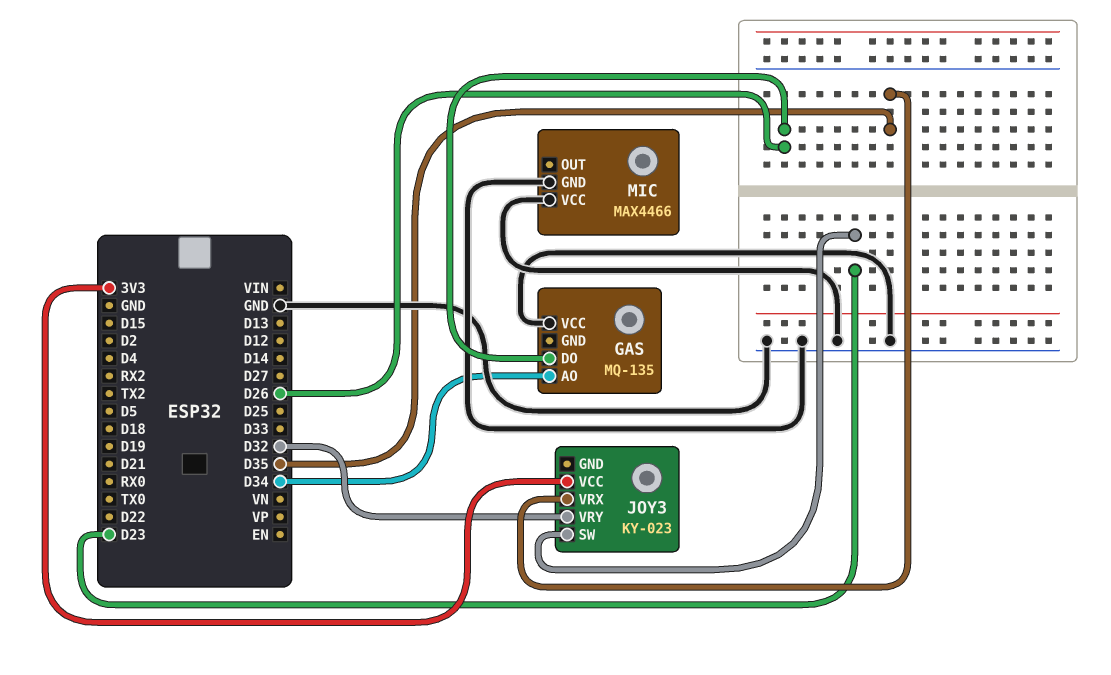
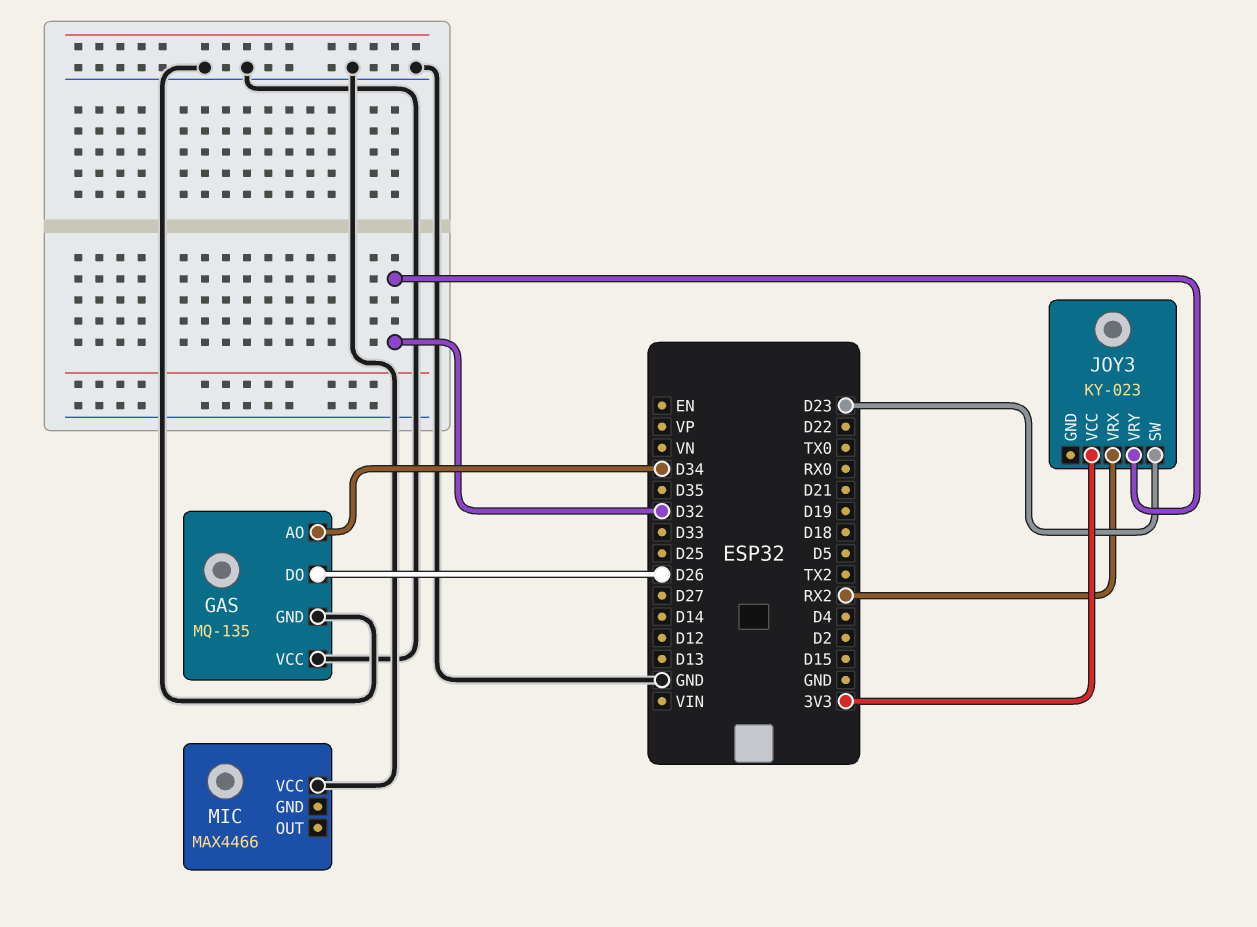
GAS pin GND: none -> GND
JOY3 pin VRX: D35 -> RX2
MIC pin GND: GND -> none

